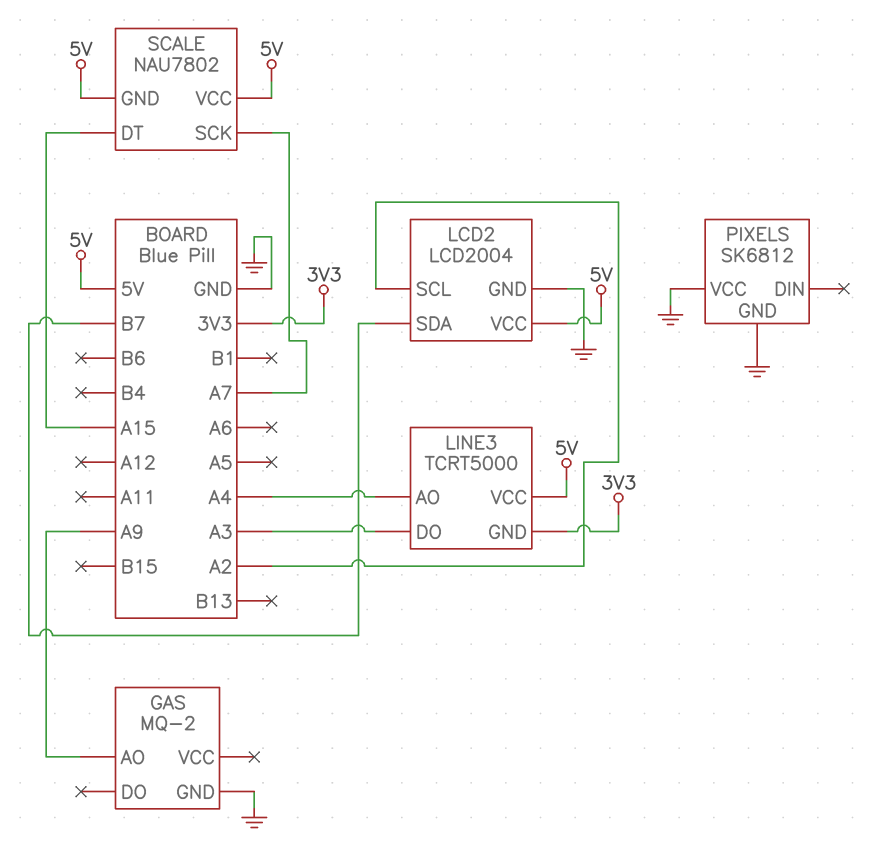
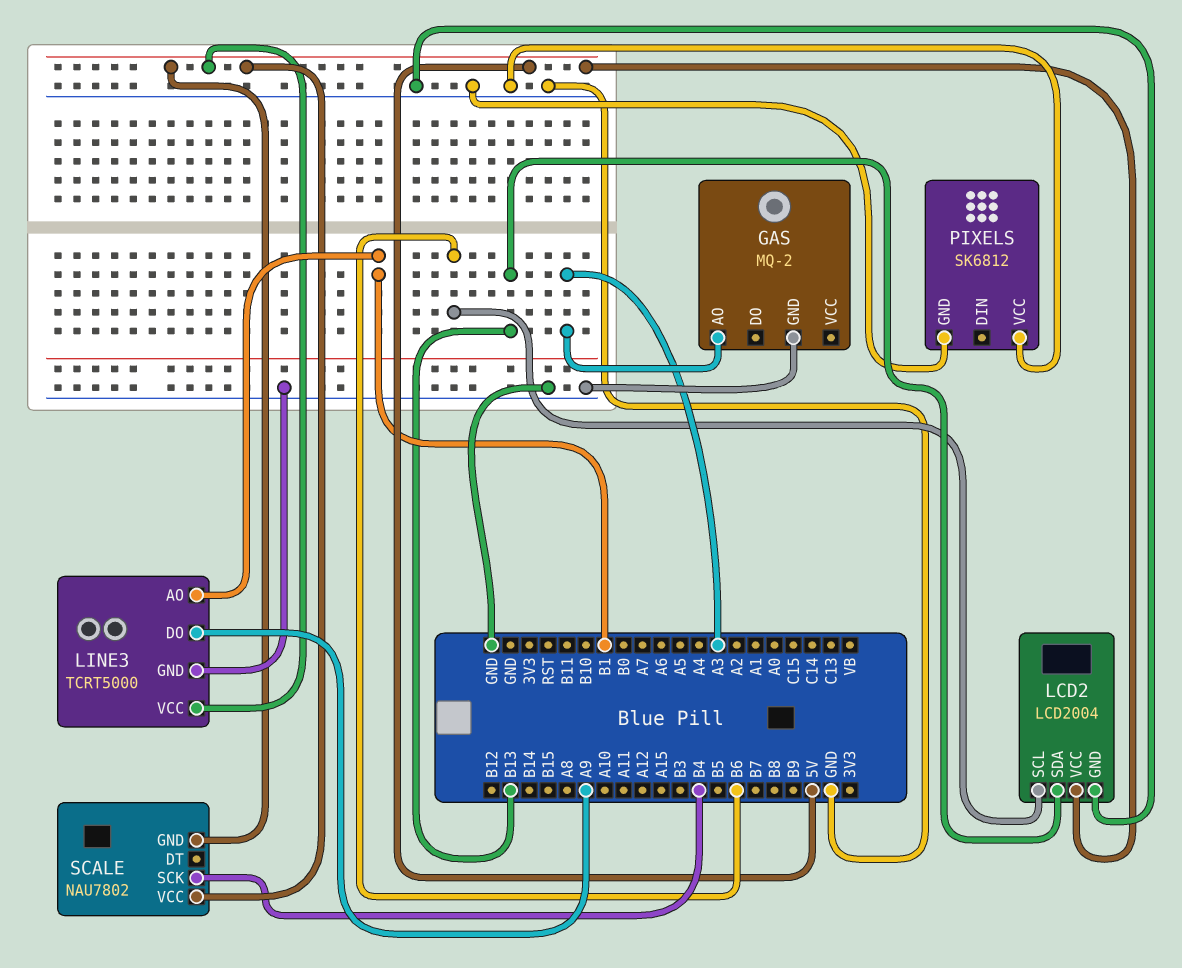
GAS pin AO: A9 -> A3
LCD2 pin SCL: A2 -> B6
LCD2 pin SDA: B7 -> B13
LINE3 pin AO: A4 -> B1
LINE3 pin DO: A3 -> A9
LINE3 pin GND: 3V3 -> GND
SCALE pin DT: A15 -> none
SCALE pin SCK: A7 -> B4

